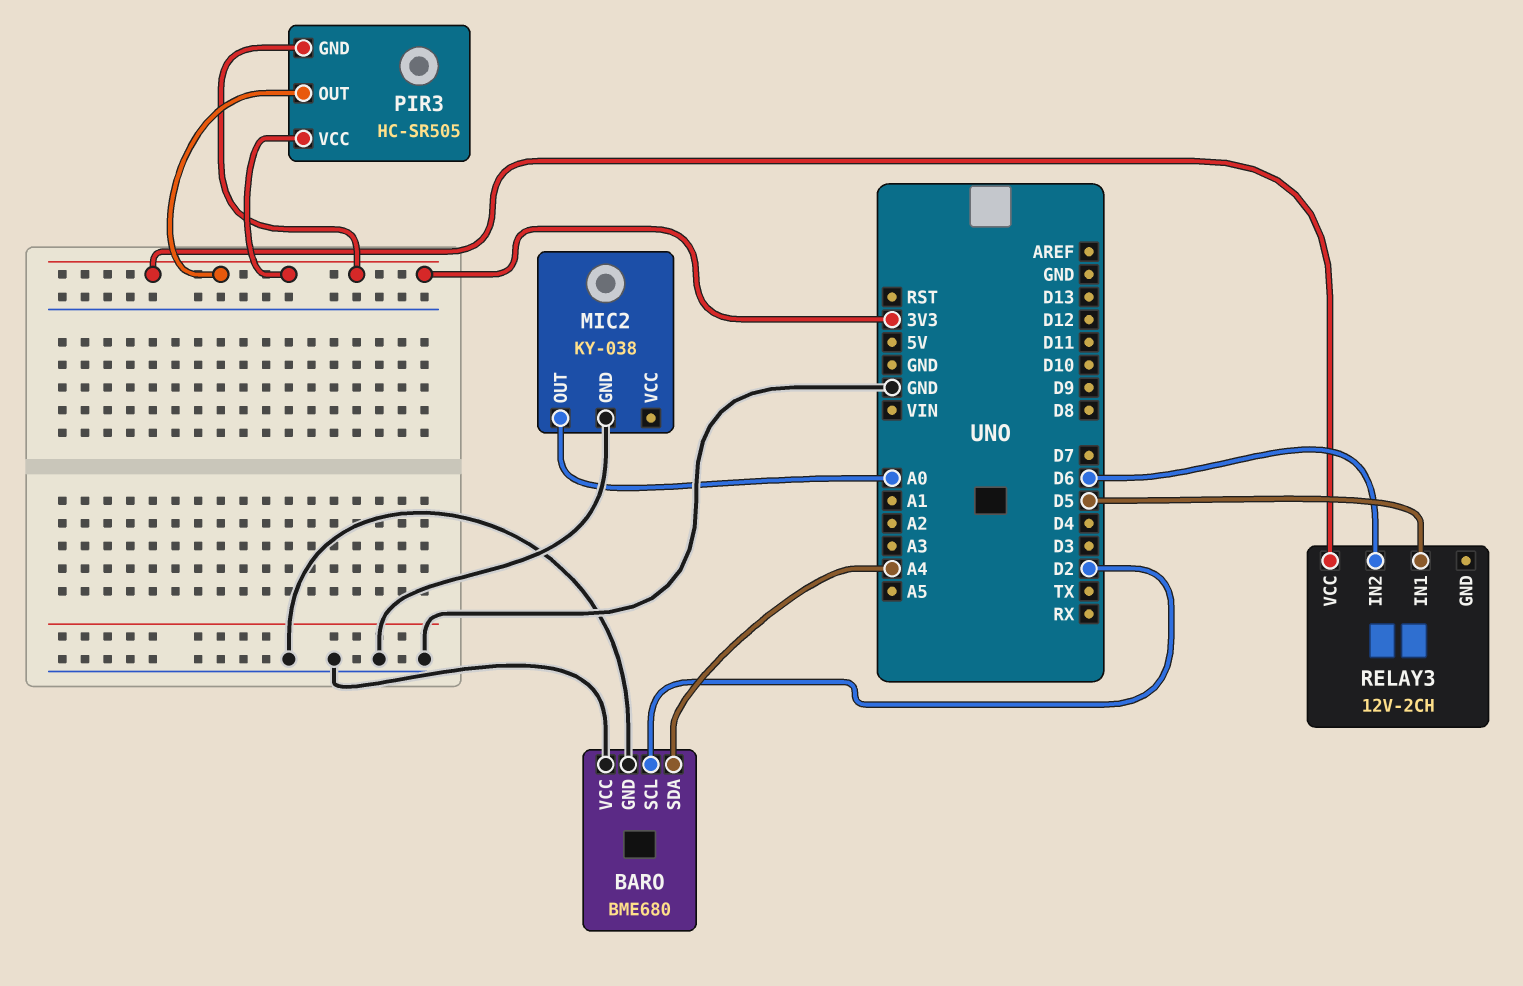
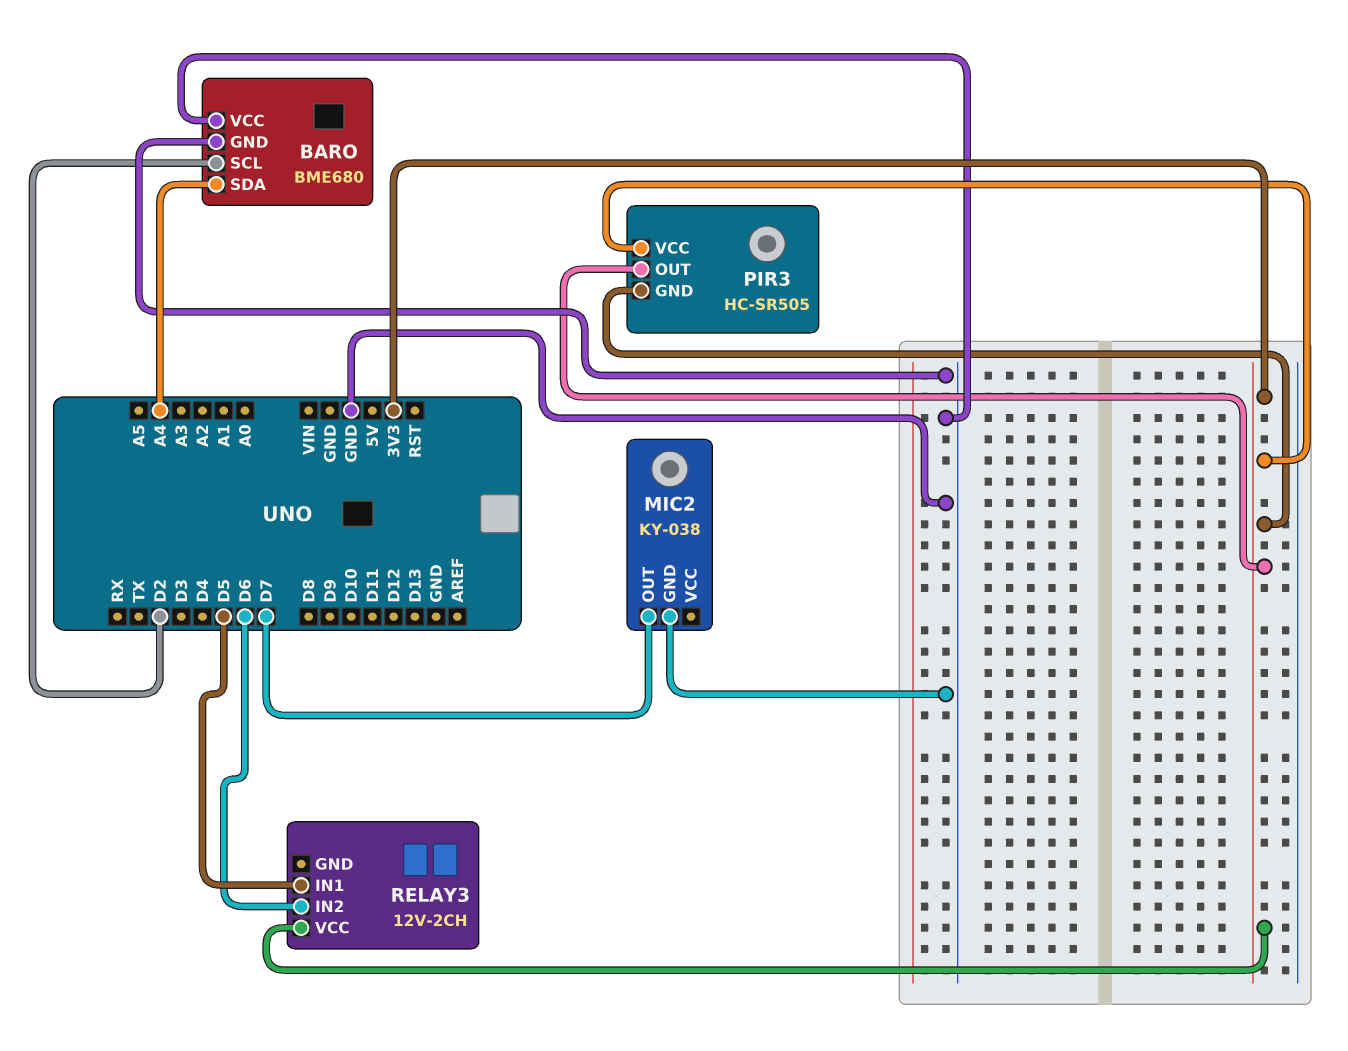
MIC2 pin OUT: A0 -> D7

